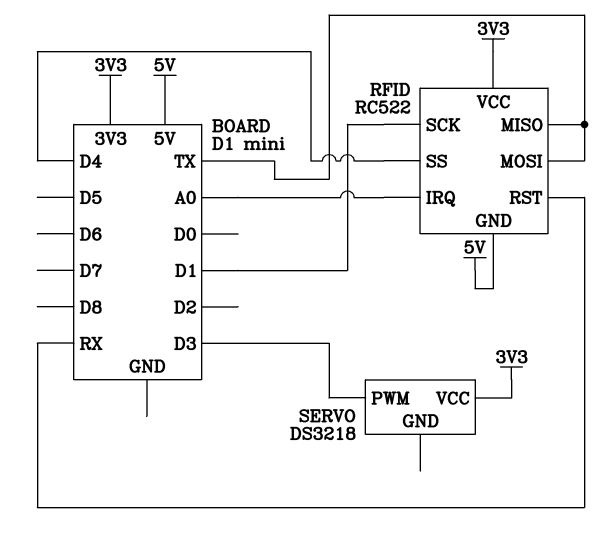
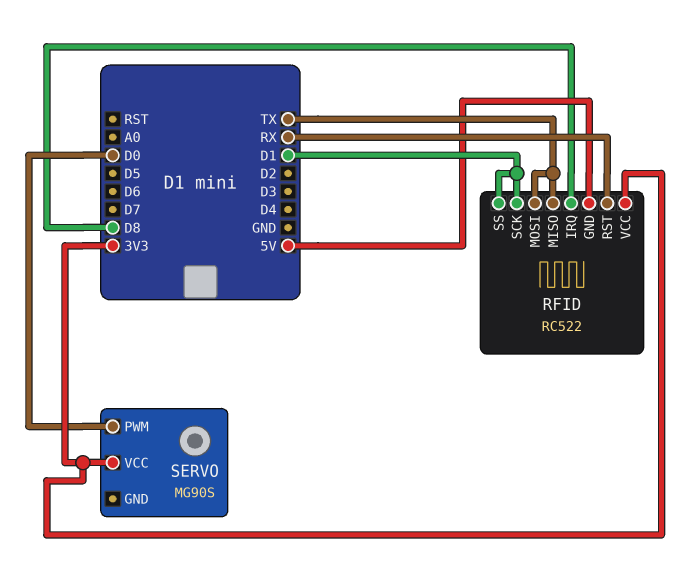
RFID pin IRQ: A0 -> D8
RFID pin SS: D4 -> D1
SERVO: DS3218 -> MG90S
SERVO pin PWM: D3 -> D0

